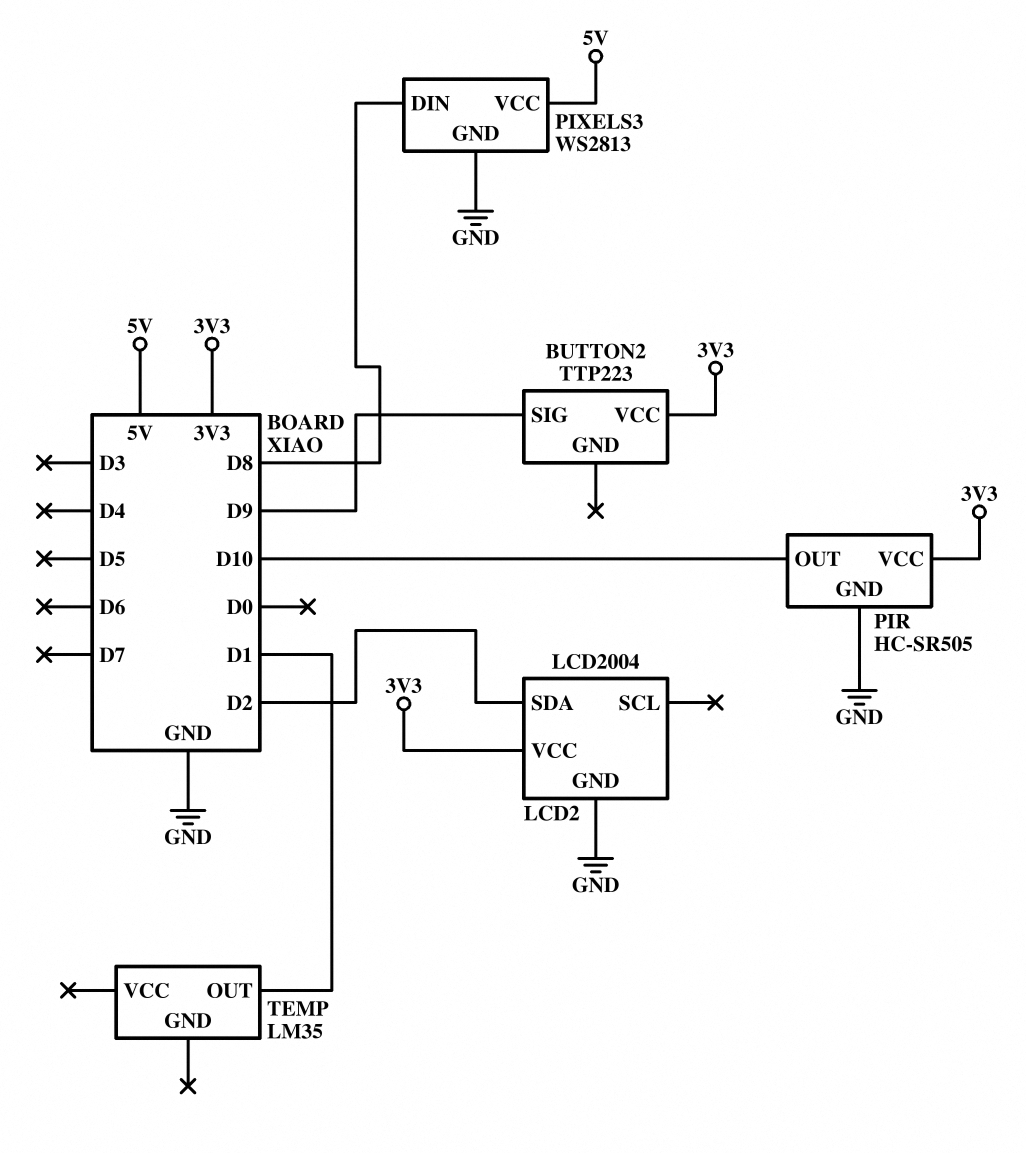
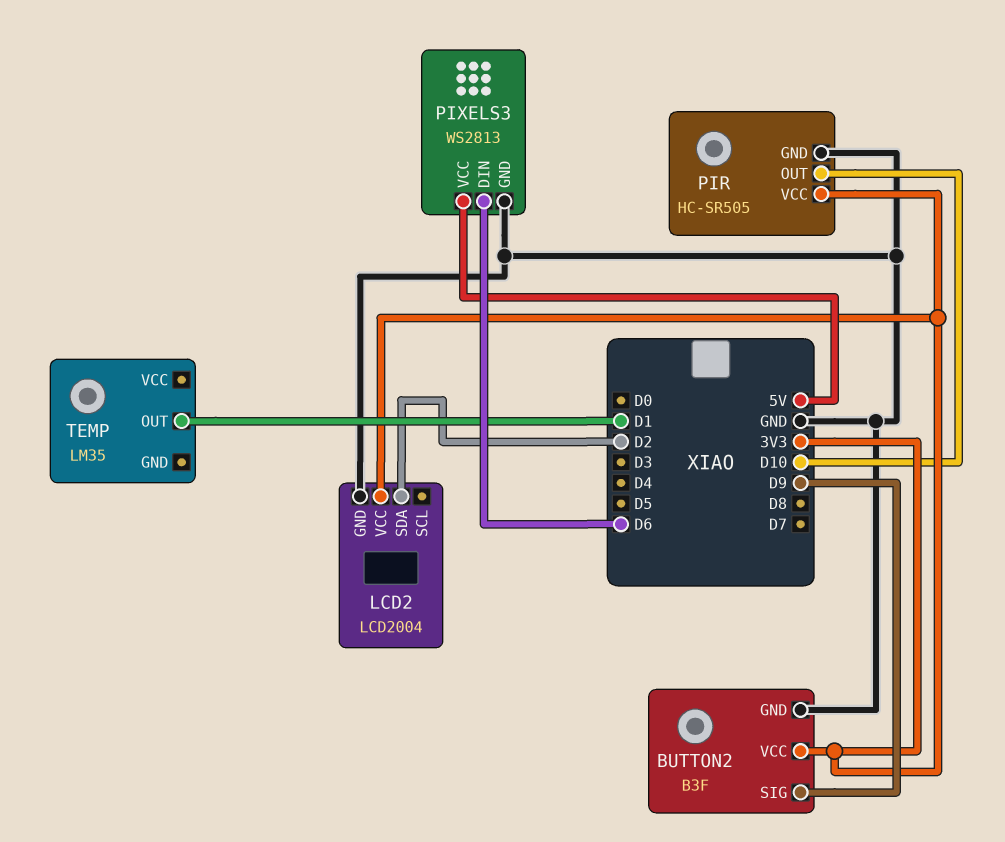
BUTTON2: TTP223 -> B3F
BUTTON2 pin GND: none -> GND
PIXELS3 pin DIN: D8 -> D6

